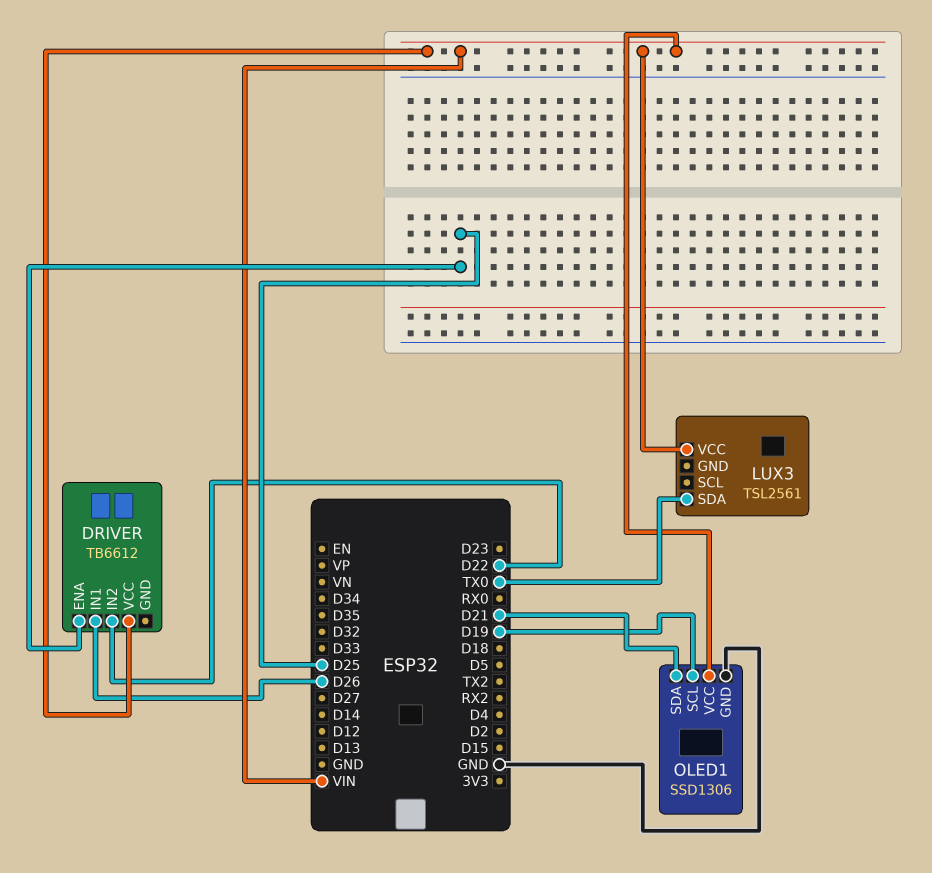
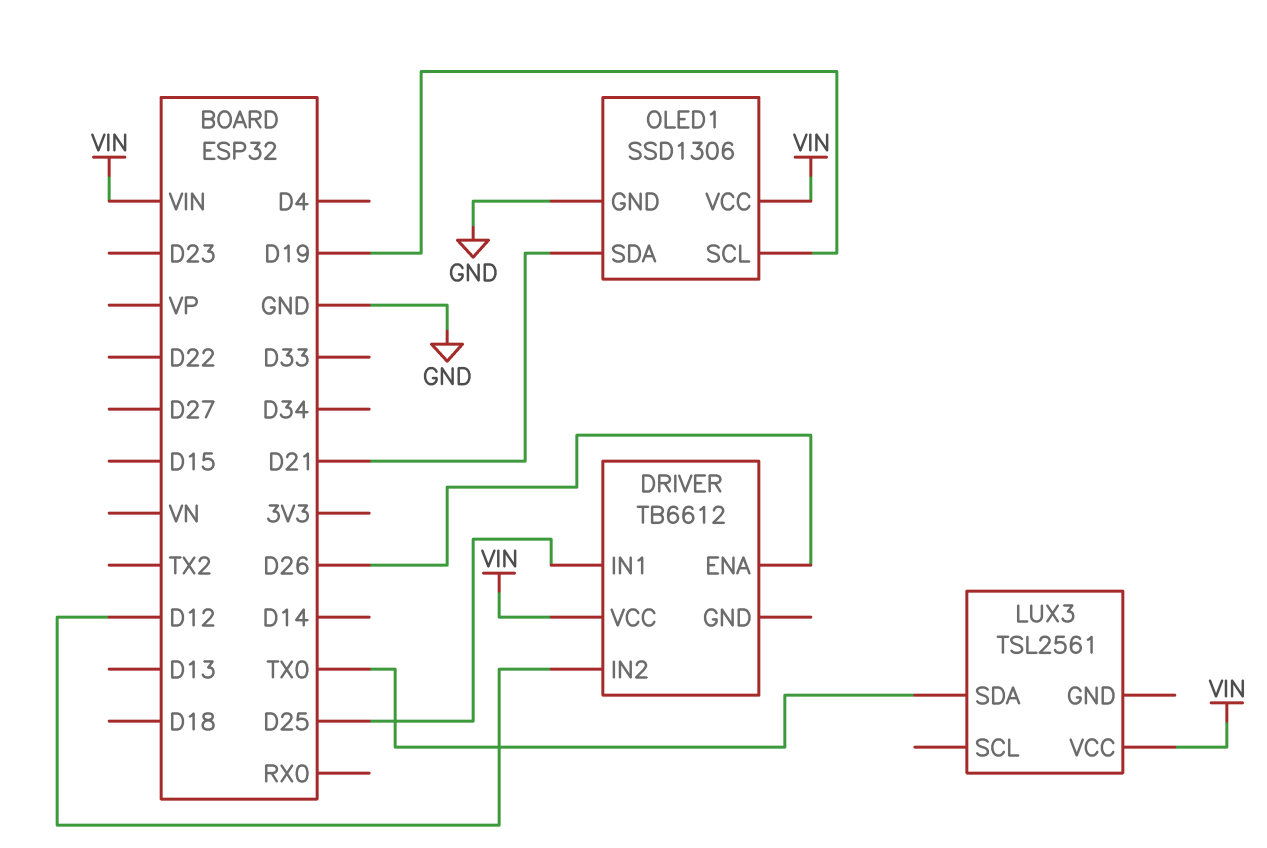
DRIVER pin ENA: D25 -> D26
DRIVER pin IN1: D26 -> D25
DRIVER pin IN2: D22 -> D12

